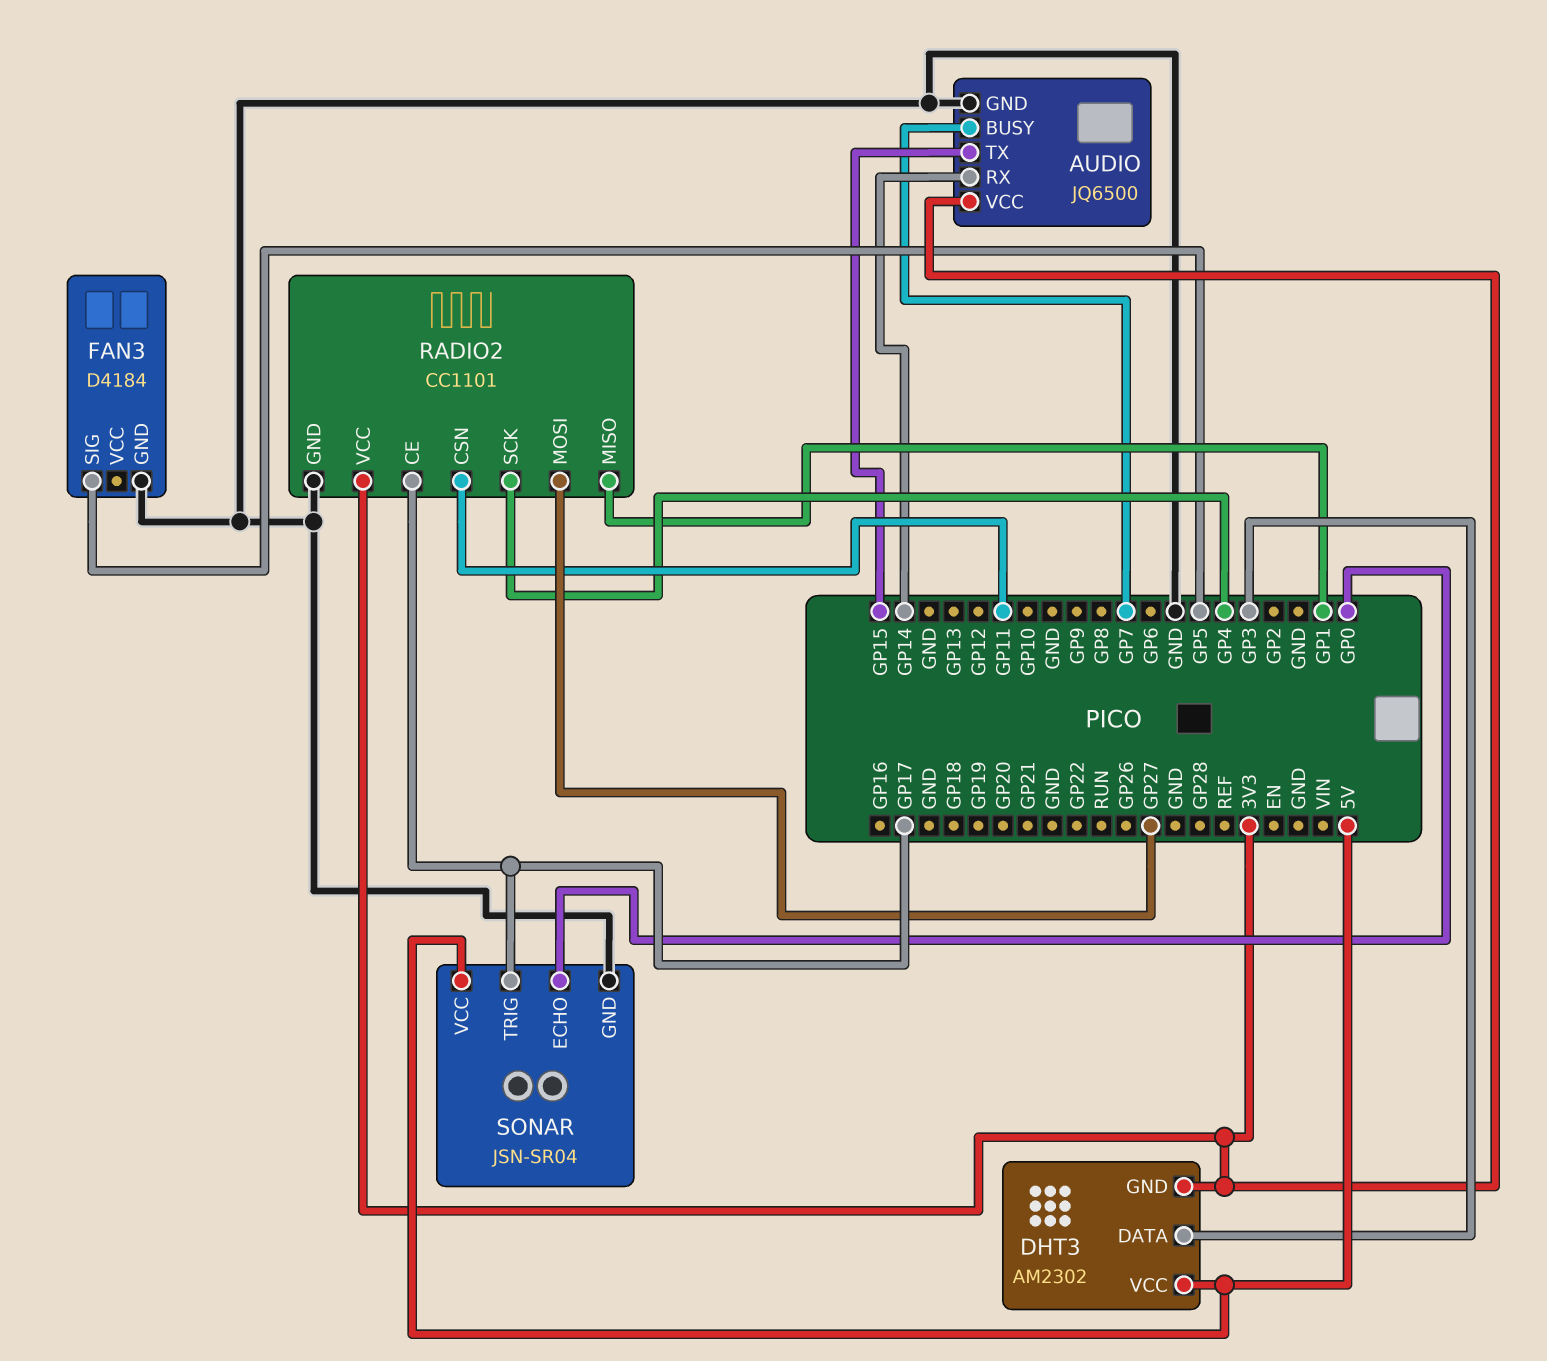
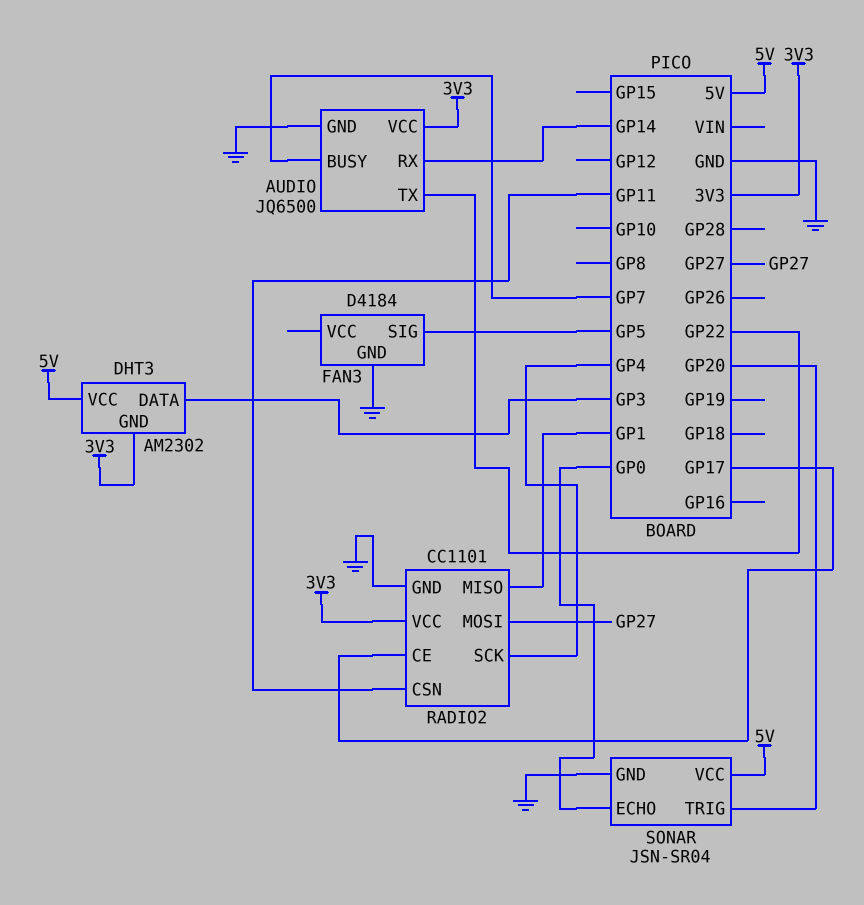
AUDIO pin TX: GP15 -> GP22
SONAR pin TRIG: GP17 -> GP20

